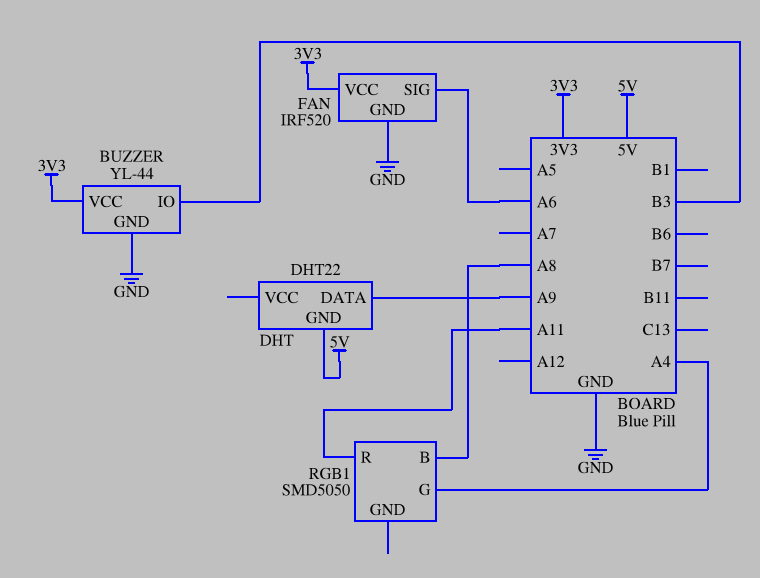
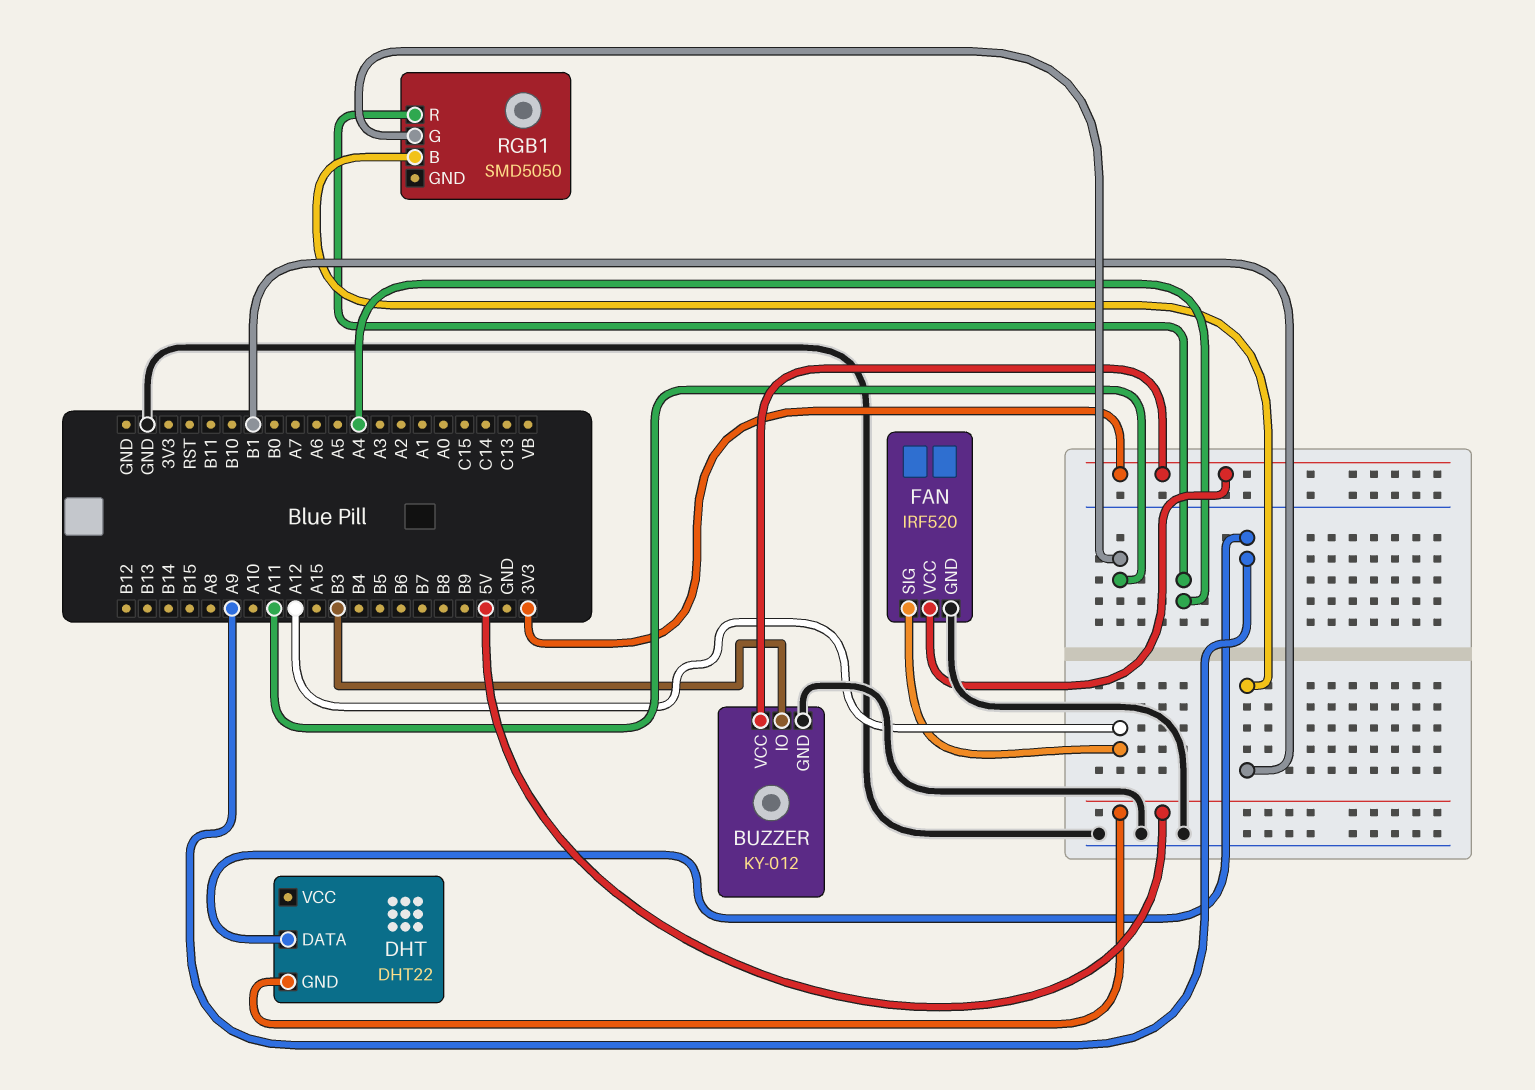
BUZZER: YL-44 -> KY-012
FAN pin SIG: A6 -> A12
RGB1 pin B: A8 -> B1
RGB1 pin G: A4 -> A11
RGB1 pin R: A11 -> A4

